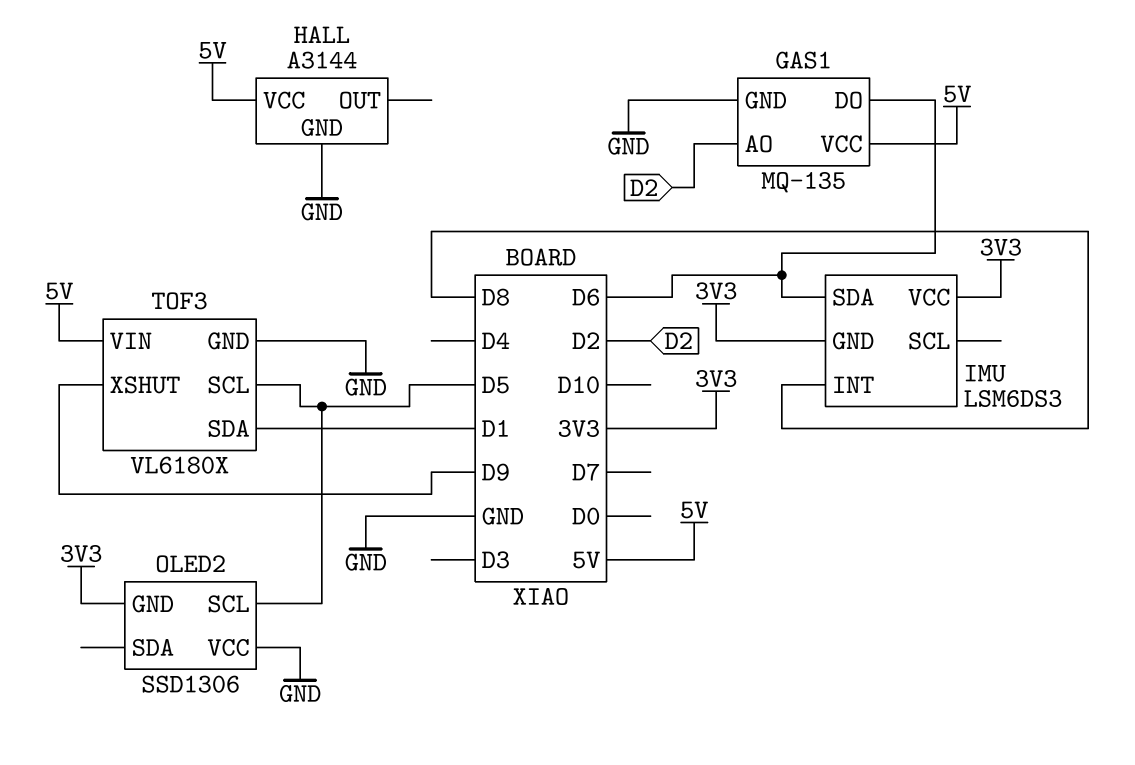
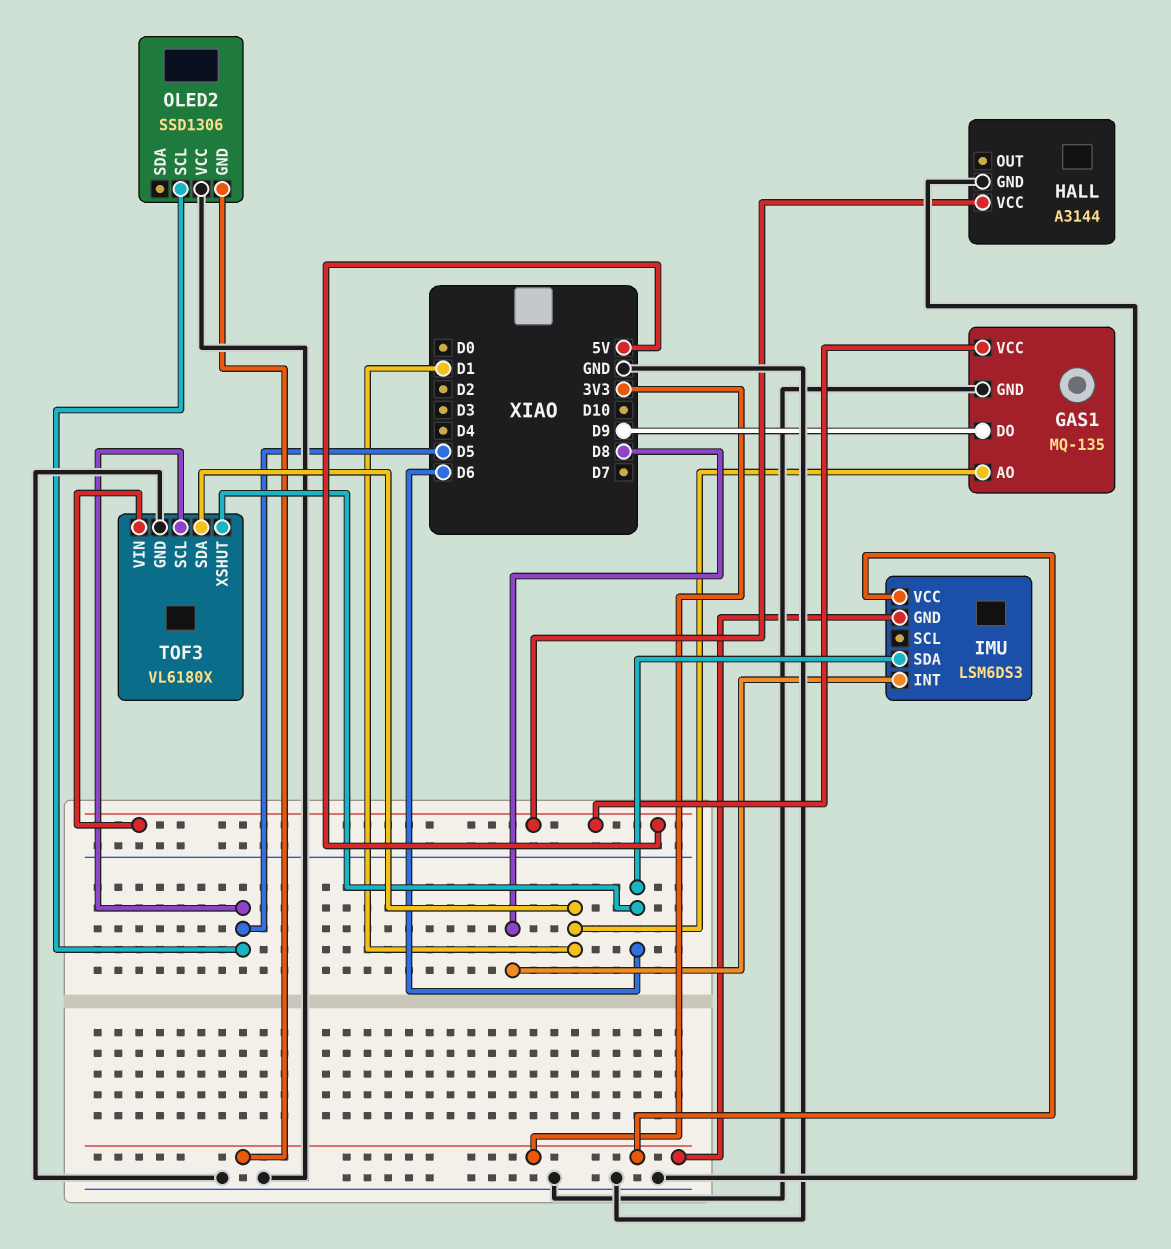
GAS1 pin AO: D2 -> D1
GAS1 pin DO: D6 -> D9
TOF3 pin XSHUT: D9 -> D6

